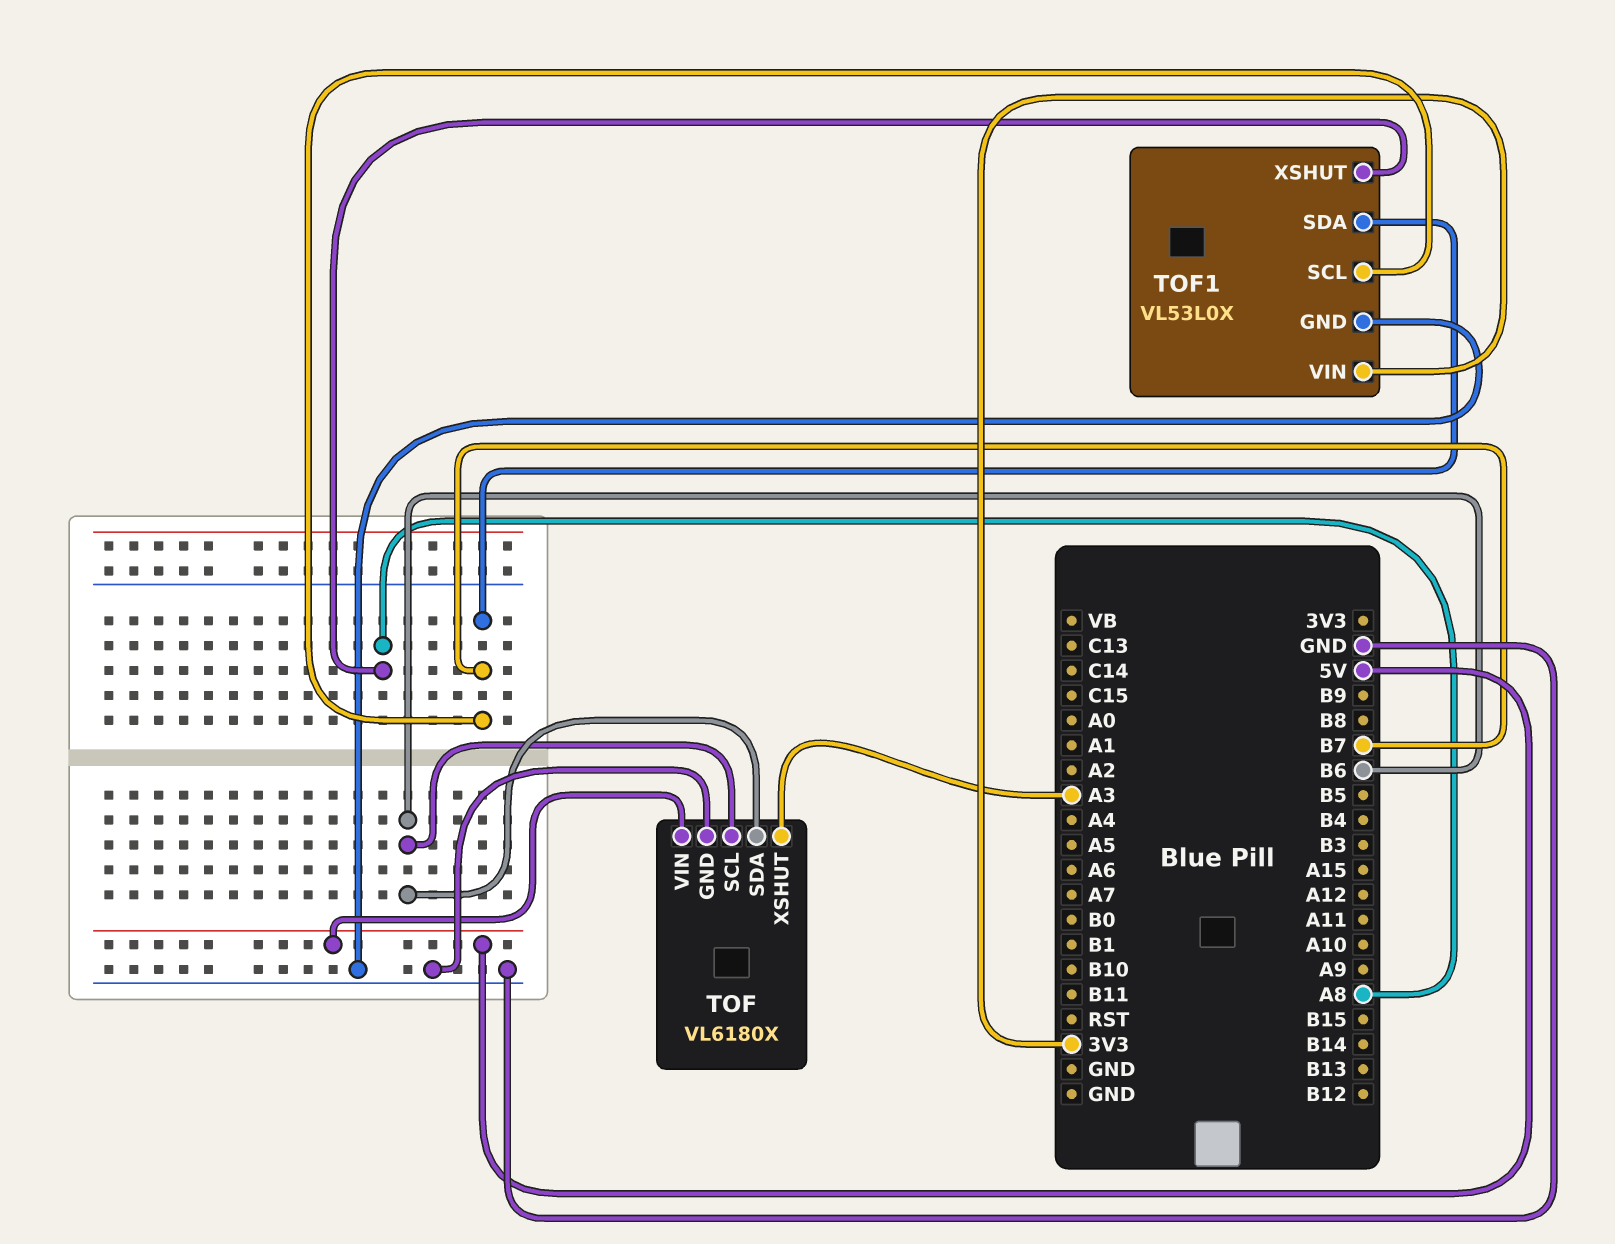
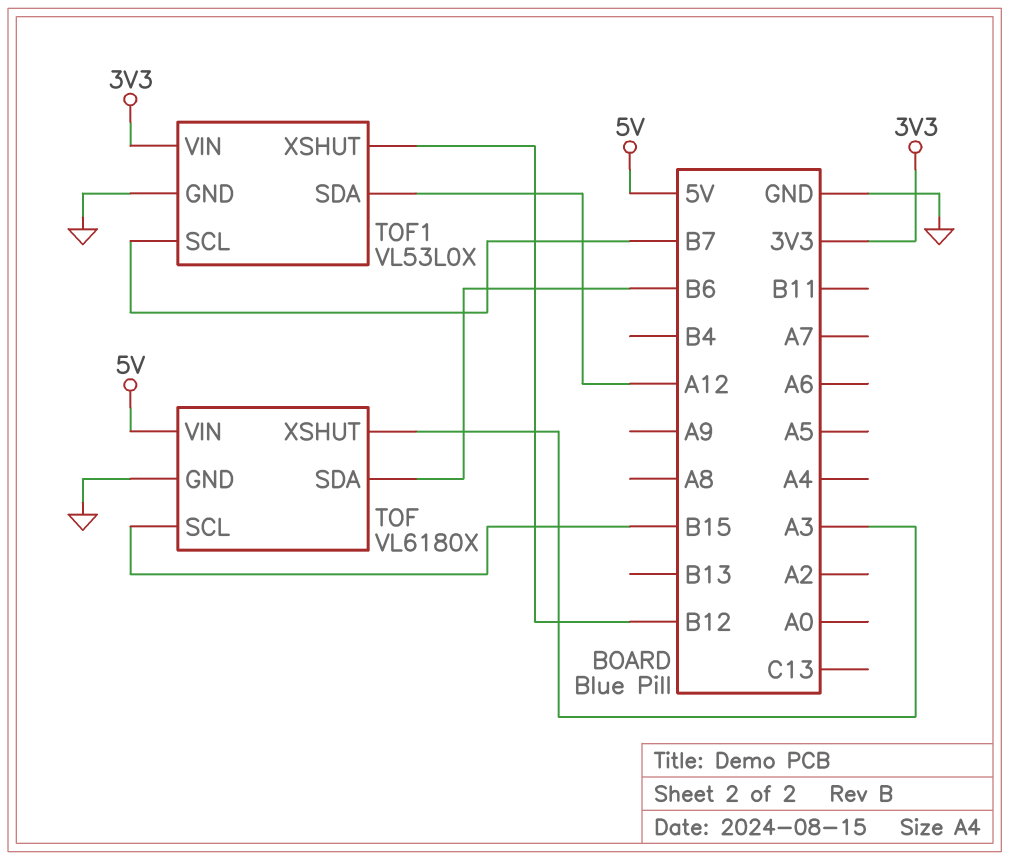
TOF pin SCL: B6 -> B15
TOF1 pin SDA: B7 -> A12
TOF1 pin XSHUT: A8 -> B12

